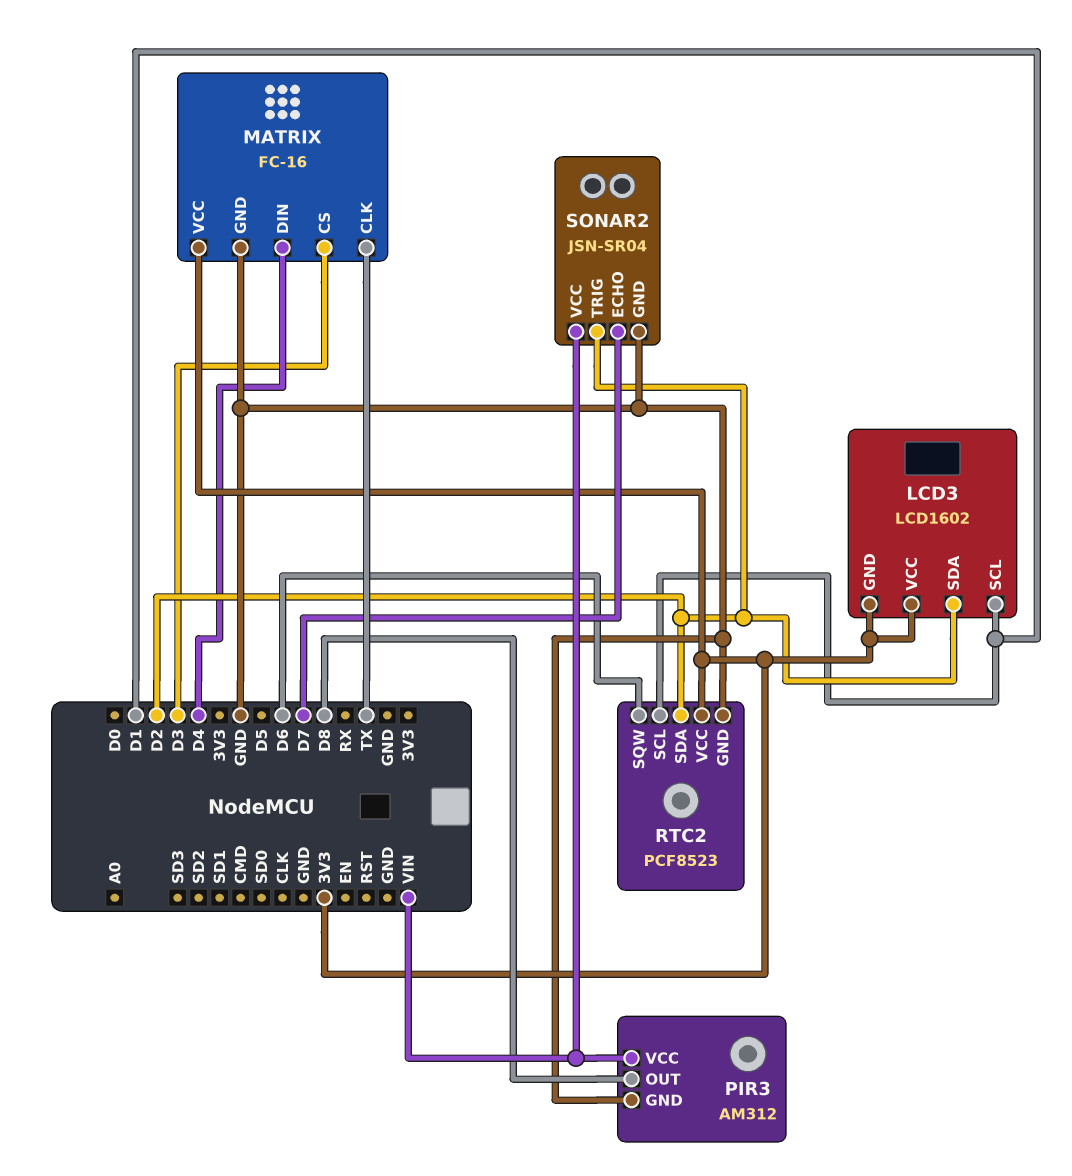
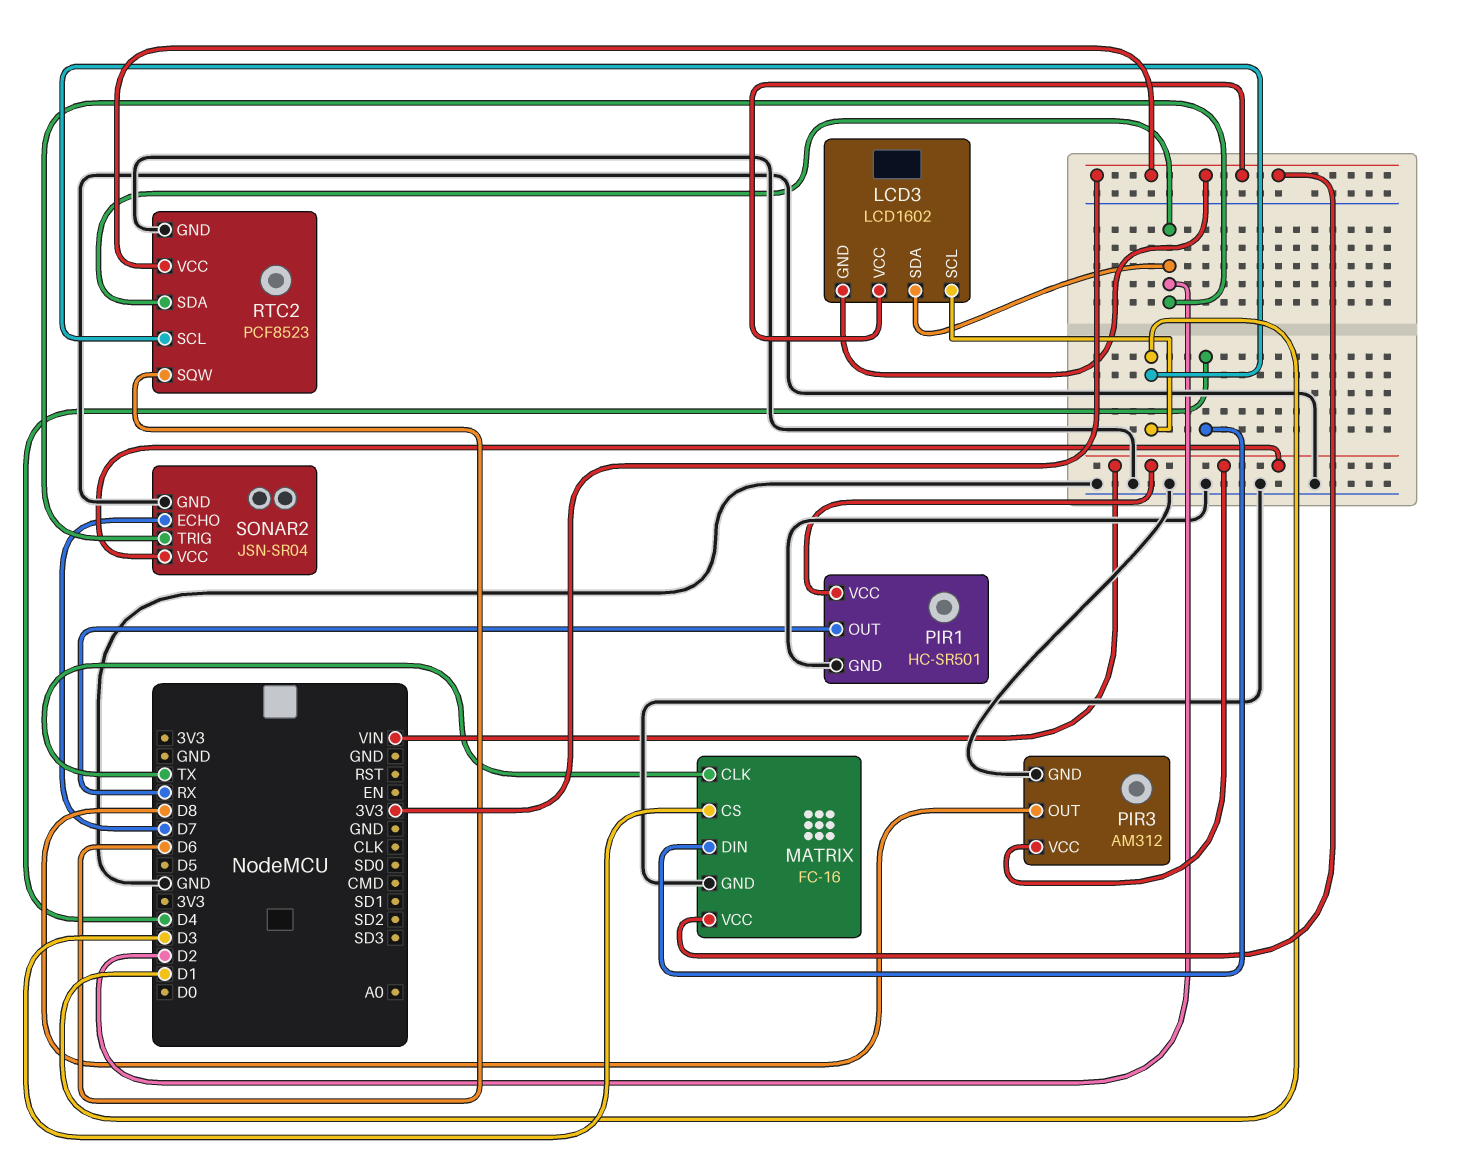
PIR1: none -> HC-SR501
PIR1 pin GND: none -> GND
PIR1 pin OUT: none -> RX
PIR1 pin VCC: none -> VIN

